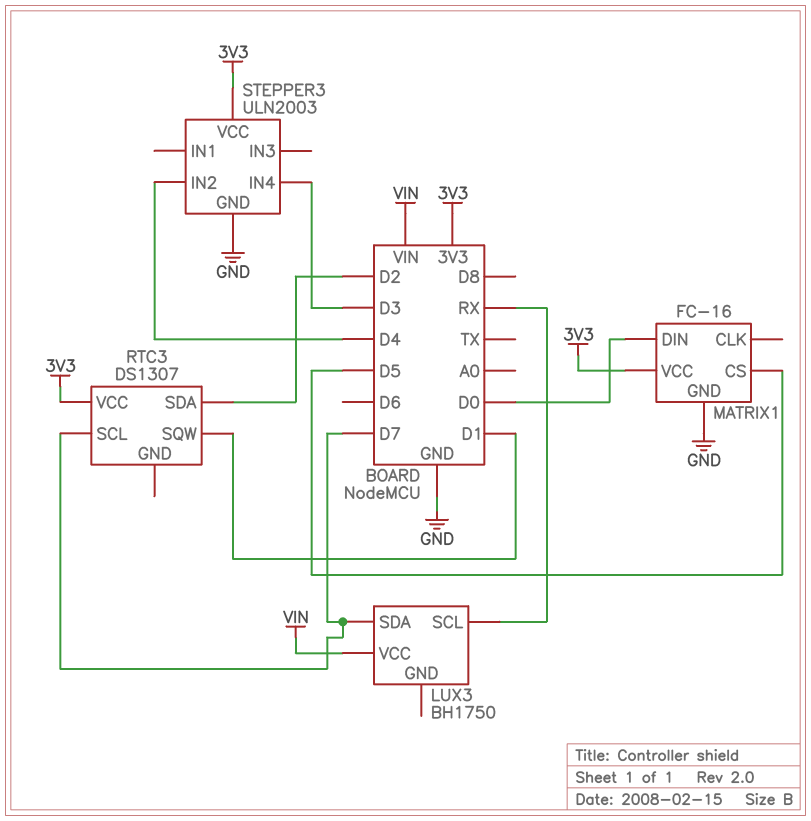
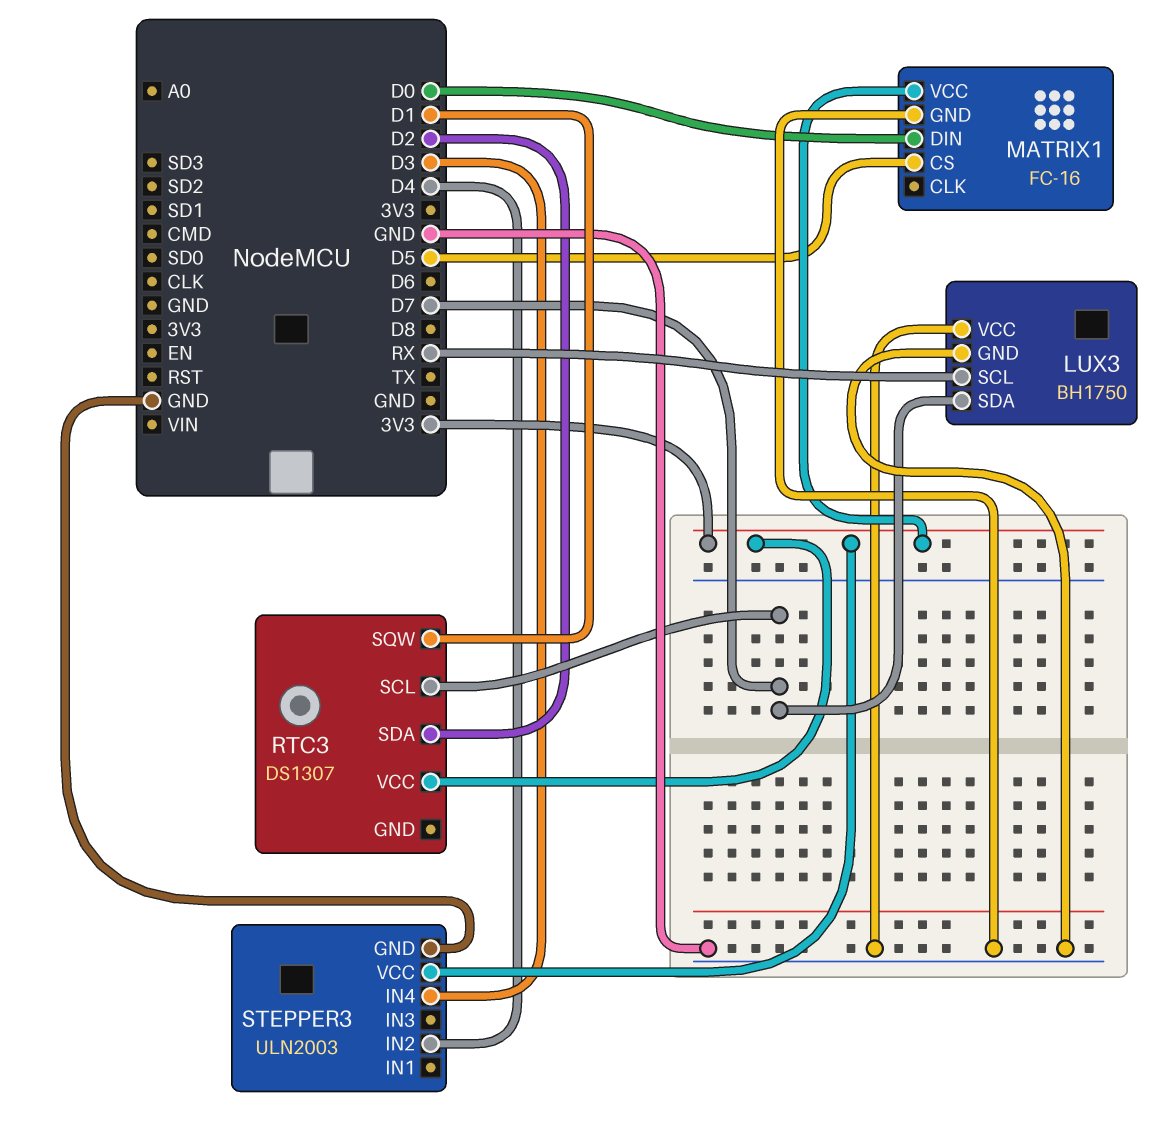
LUX3 pin GND: none -> GND
LUX3 pin VCC: VIN -> GND

